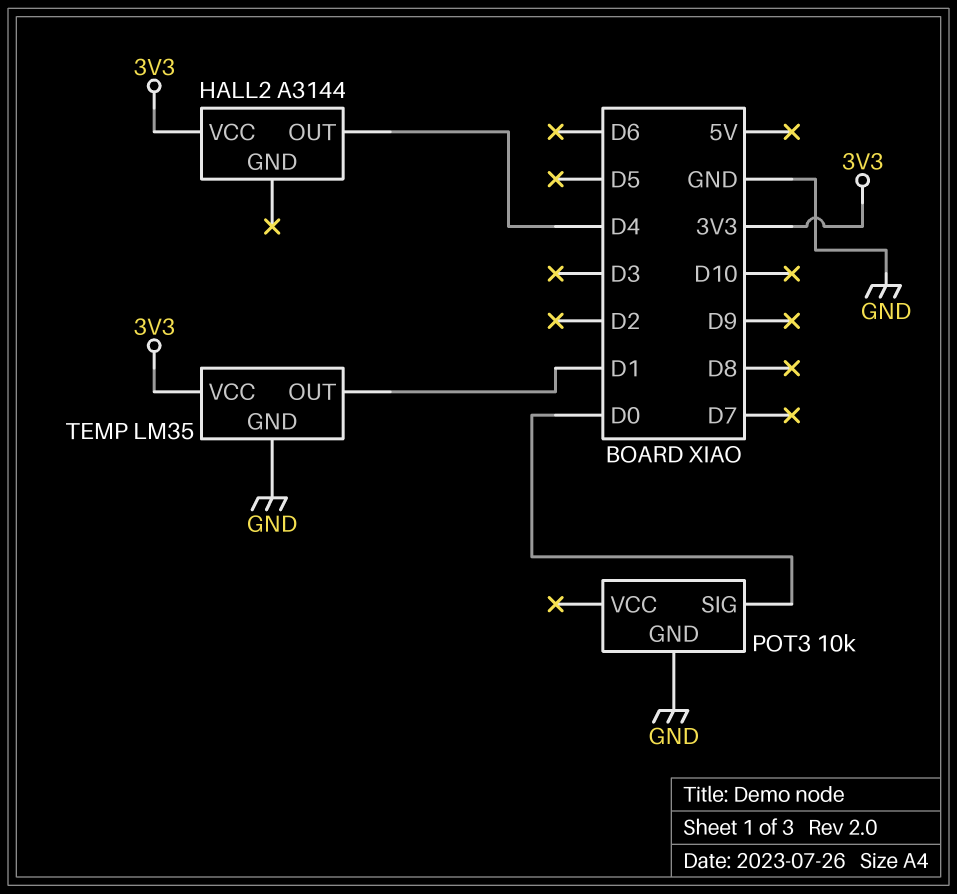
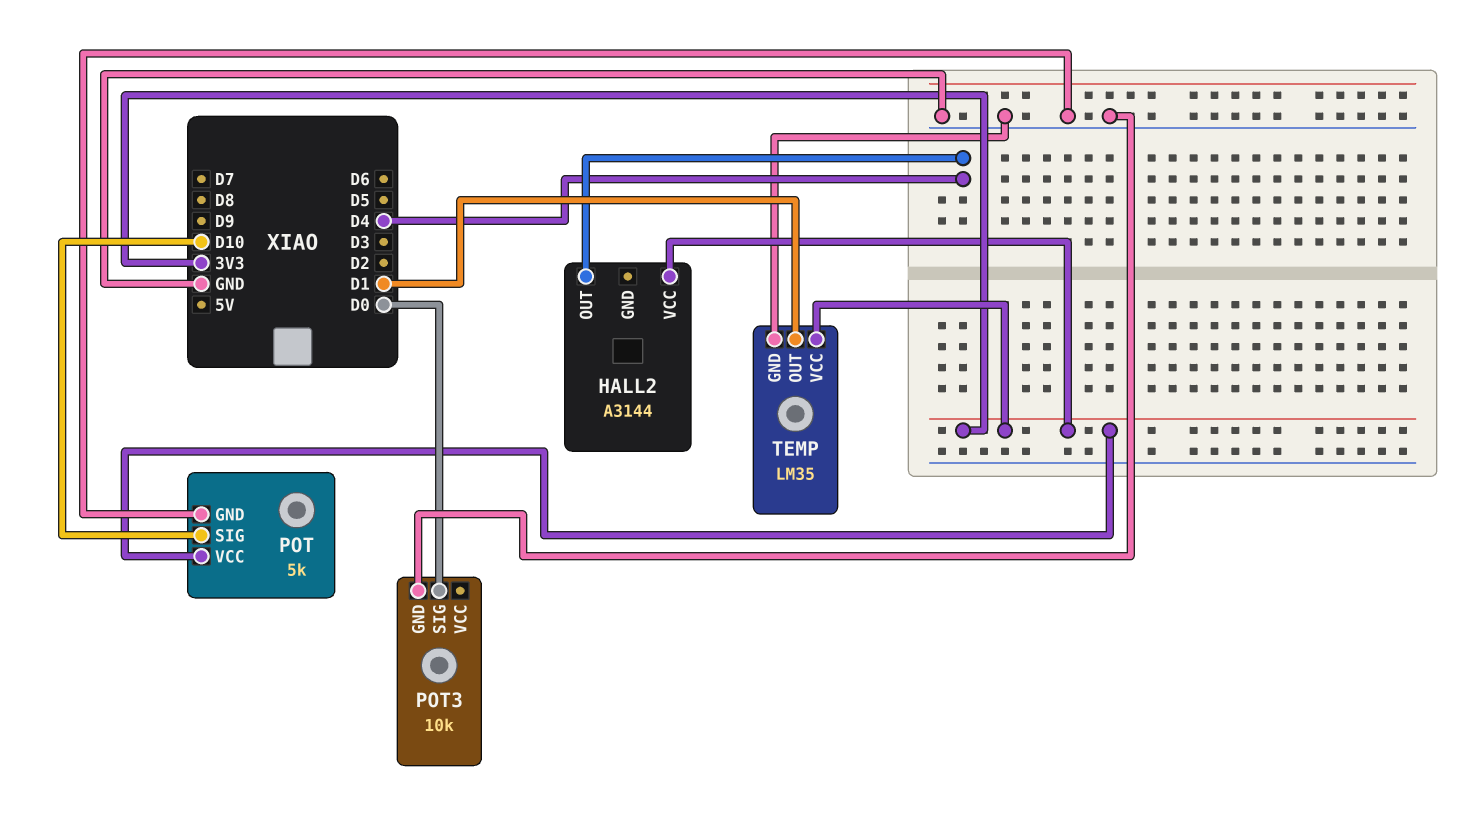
POT: none -> 5k
POT pin GND: none -> GND
POT pin SIG: none -> D10
POT pin VCC: none -> 3V3

